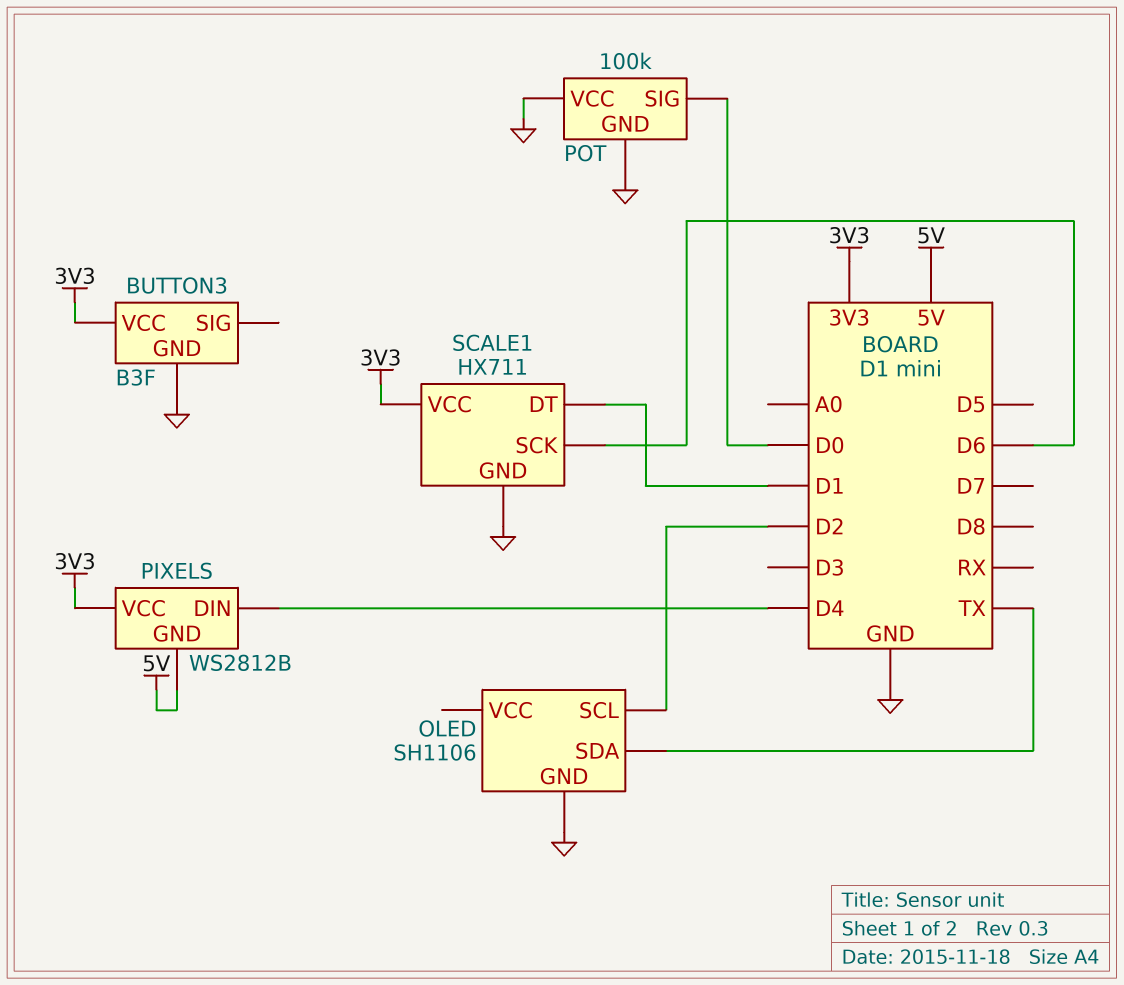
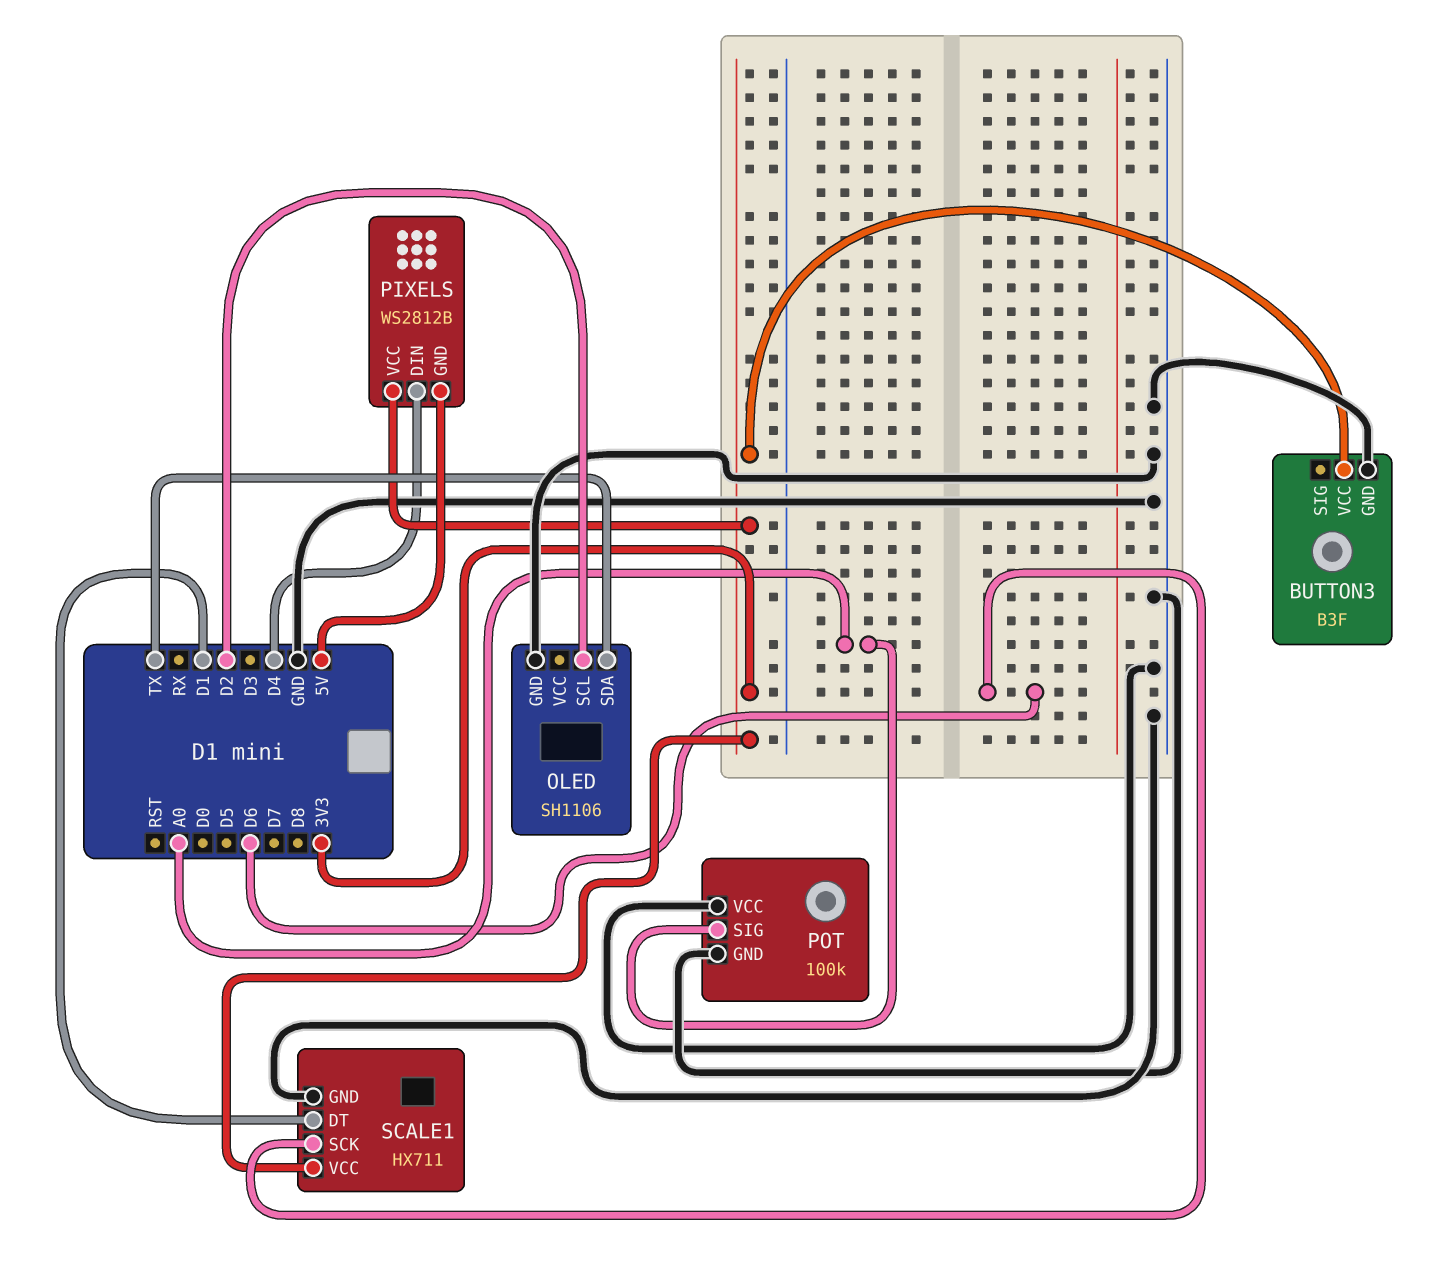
POT pin SIG: D0 -> A0

